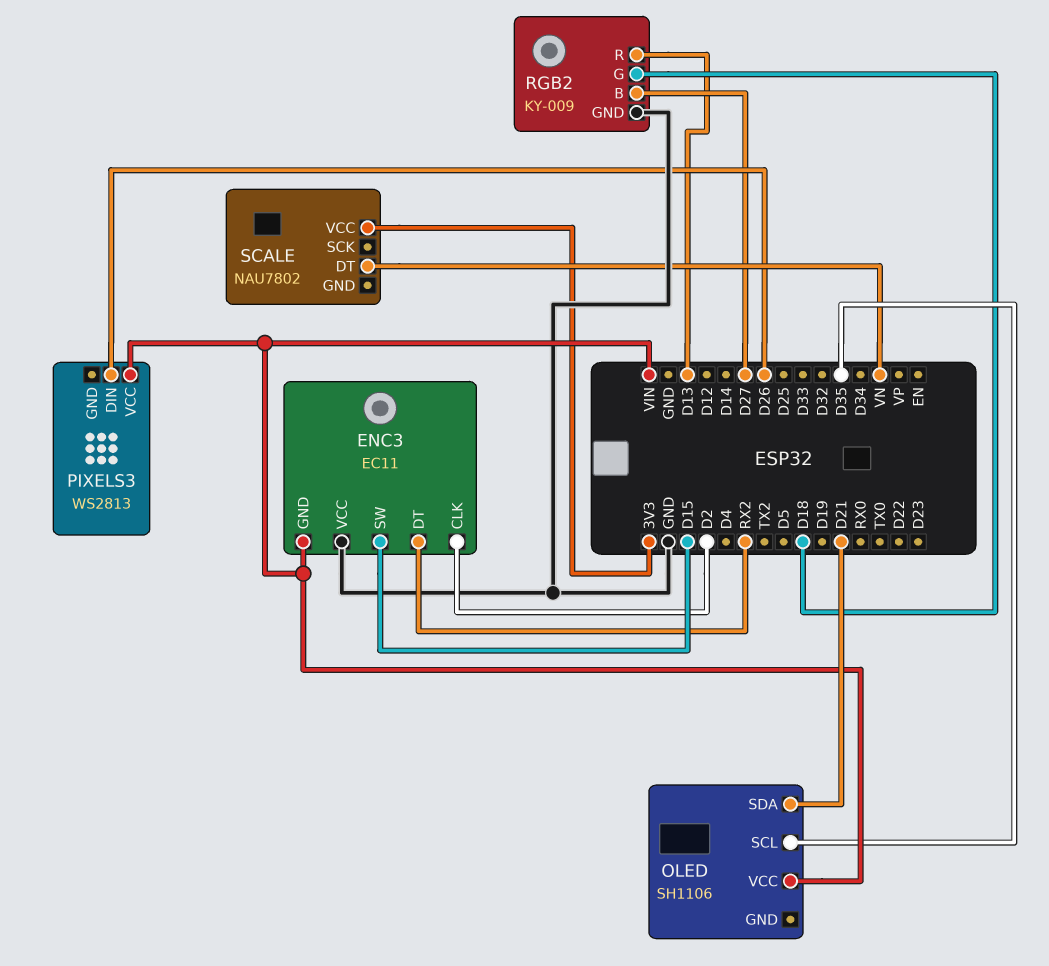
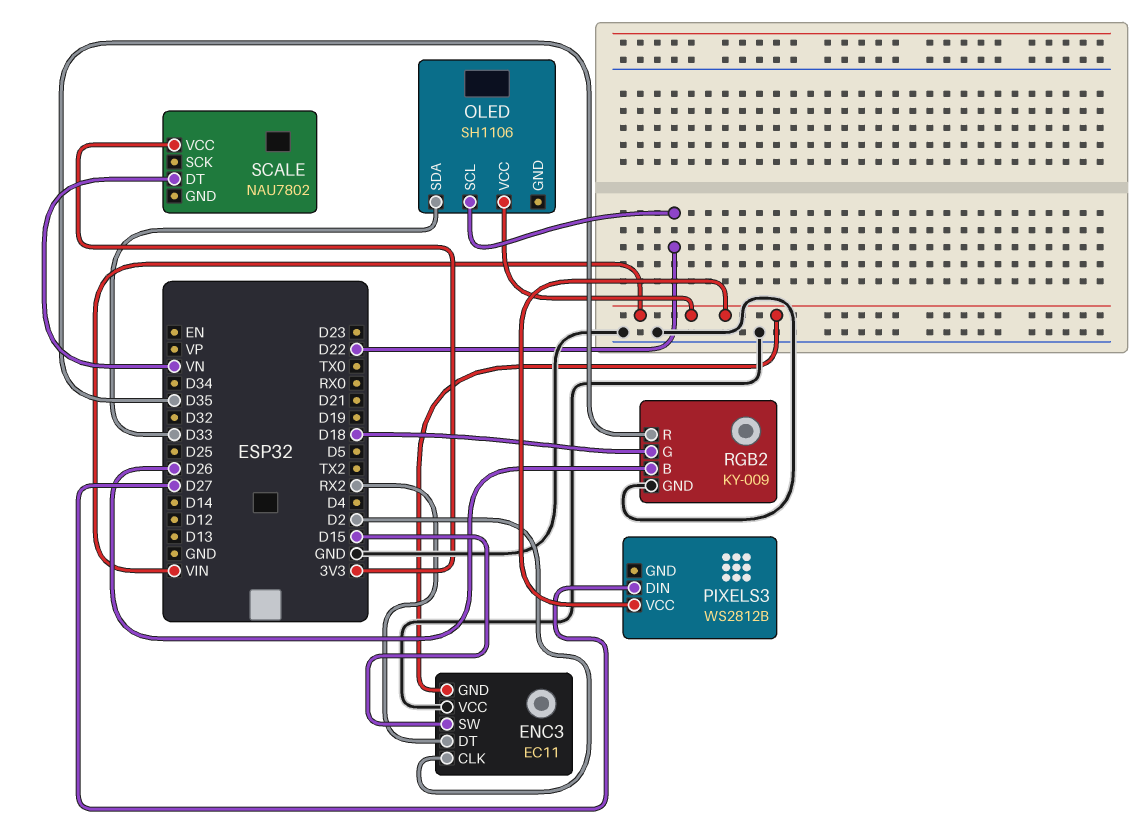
OLED pin SCL: D35 -> D22
OLED pin SDA: D21 -> D33
PIXELS3: WS2813 -> WS2812B
PIXELS3 pin DIN: D26 -> D27
RGB2 pin B: D27 -> D26
RGB2 pin R: D13 -> D35

